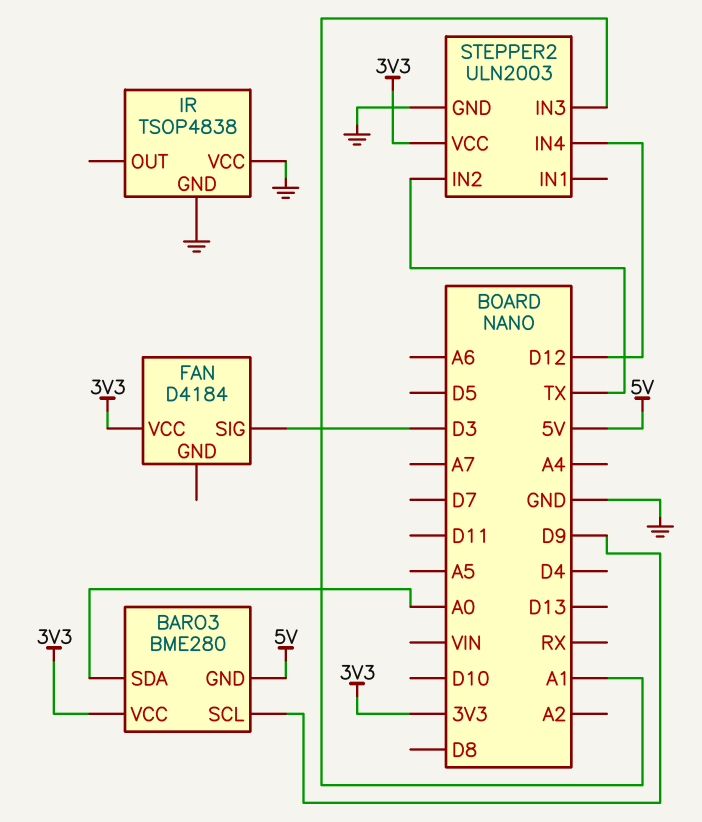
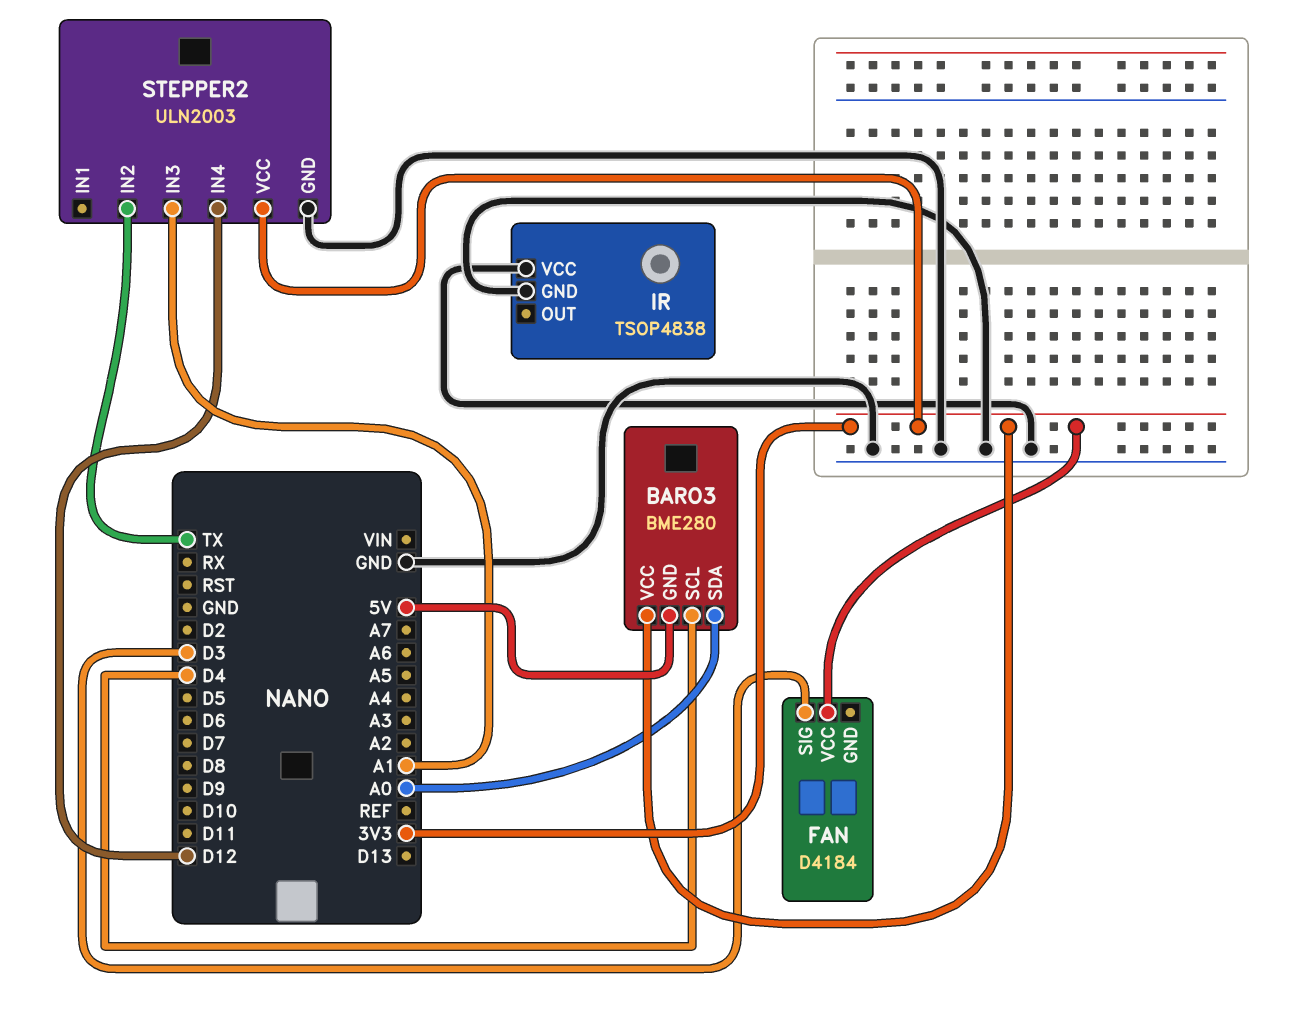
BARO3 pin SCL: D9 -> D4

